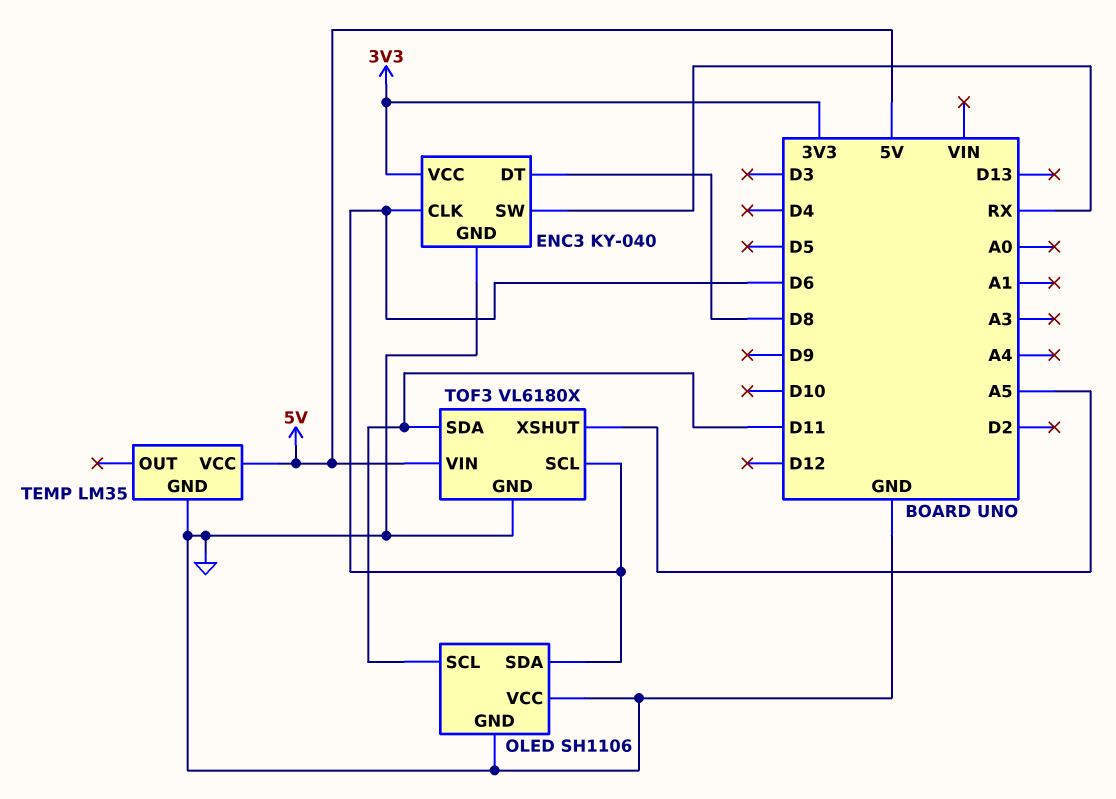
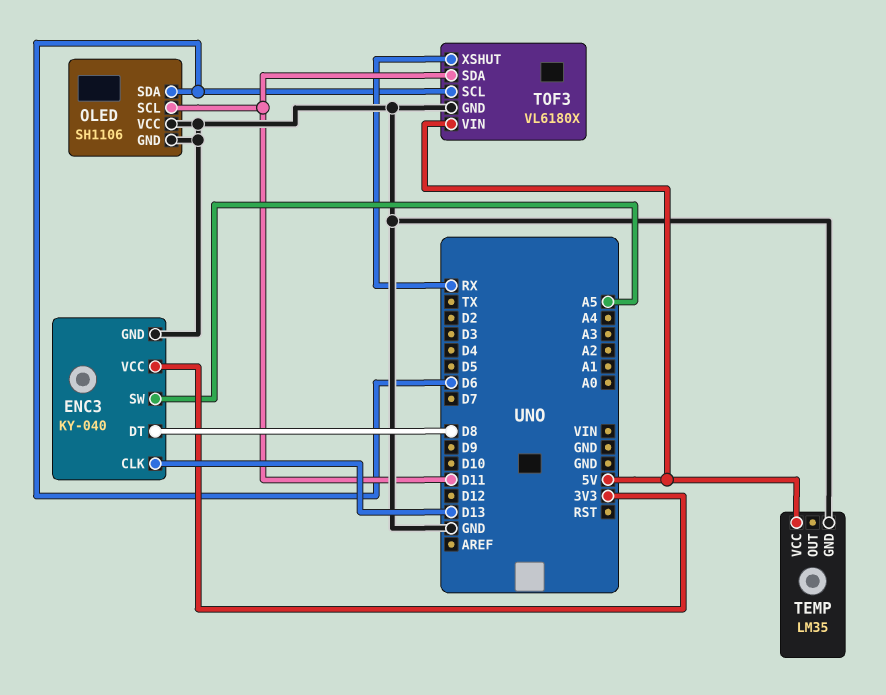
ENC3 pin CLK: D6 -> D13
ENC3 pin SW: RX -> A5
TOF3 pin XSHUT: A5 -> RX

